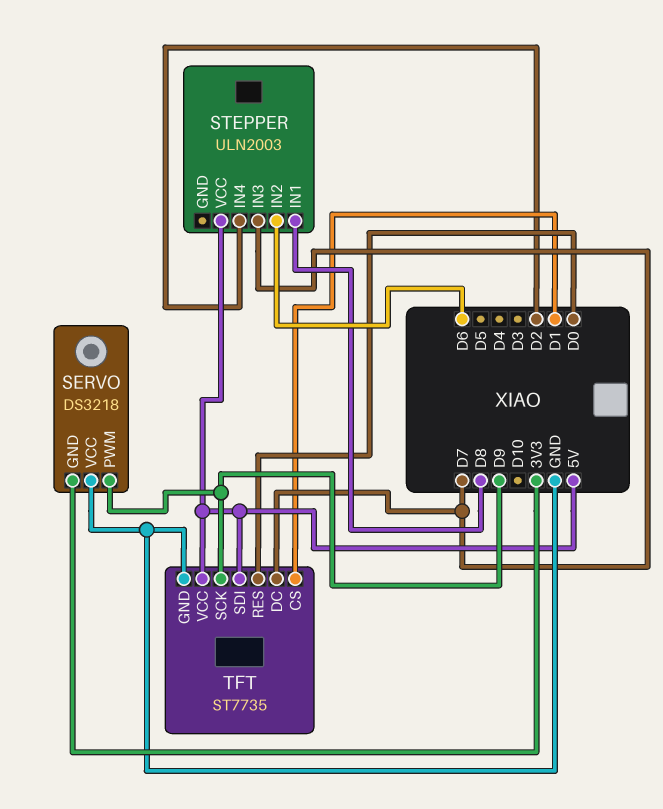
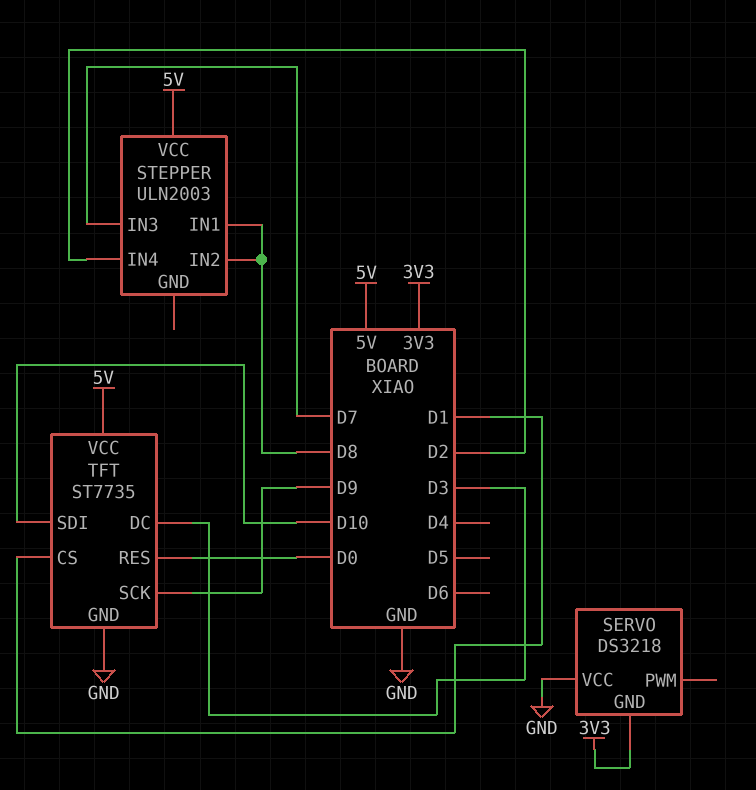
SERVO pin PWM: D9 -> none
STEPPER pin IN2: D6 -> D8
TFT pin DC: D7 -> D3
TFT pin SDI: 5V -> D10

